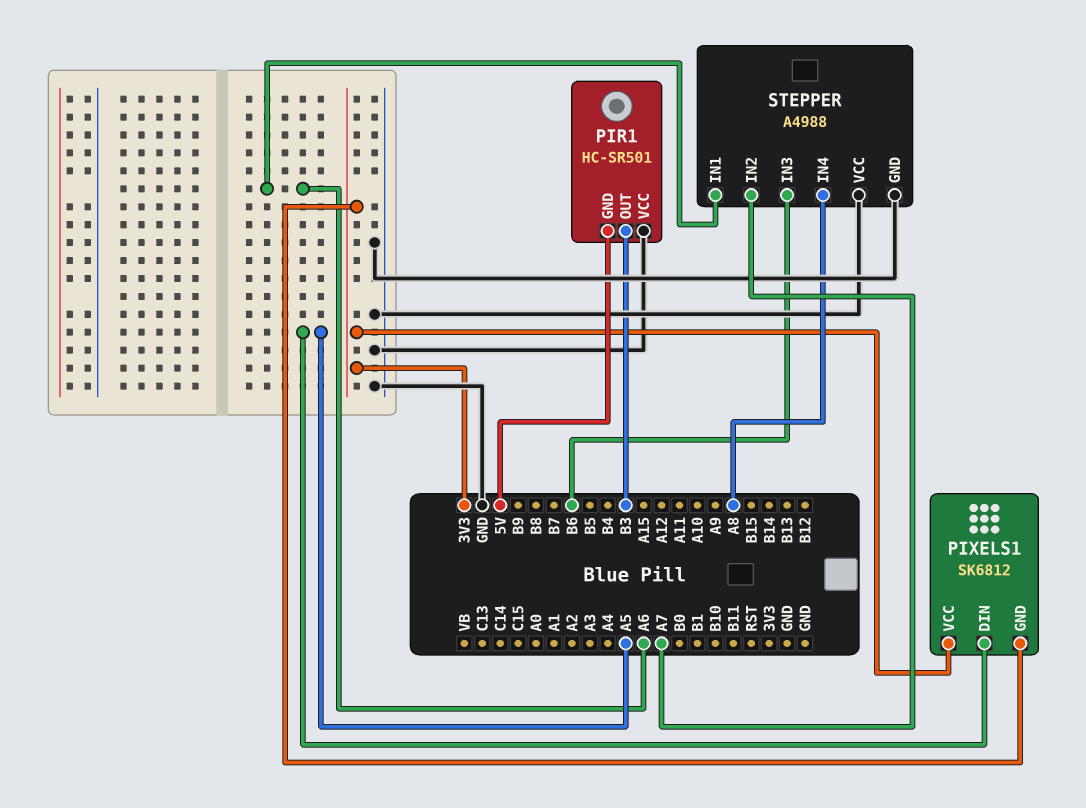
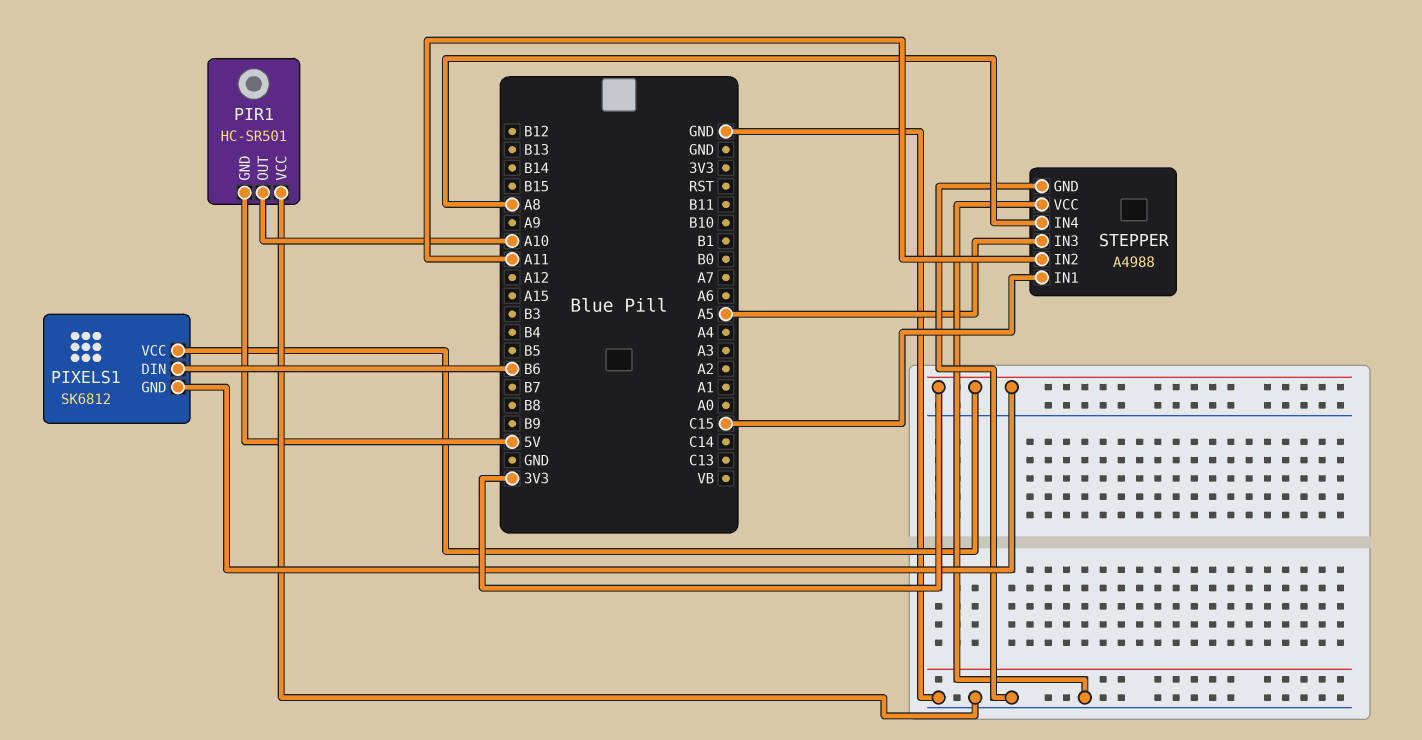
PIR1 pin OUT: B3 -> A10
PIXELS1 pin DIN: A5 -> B6
STEPPER pin IN1: A6 -> C15
STEPPER pin IN2: A7 -> A11
STEPPER pin IN3: B6 -> A5

